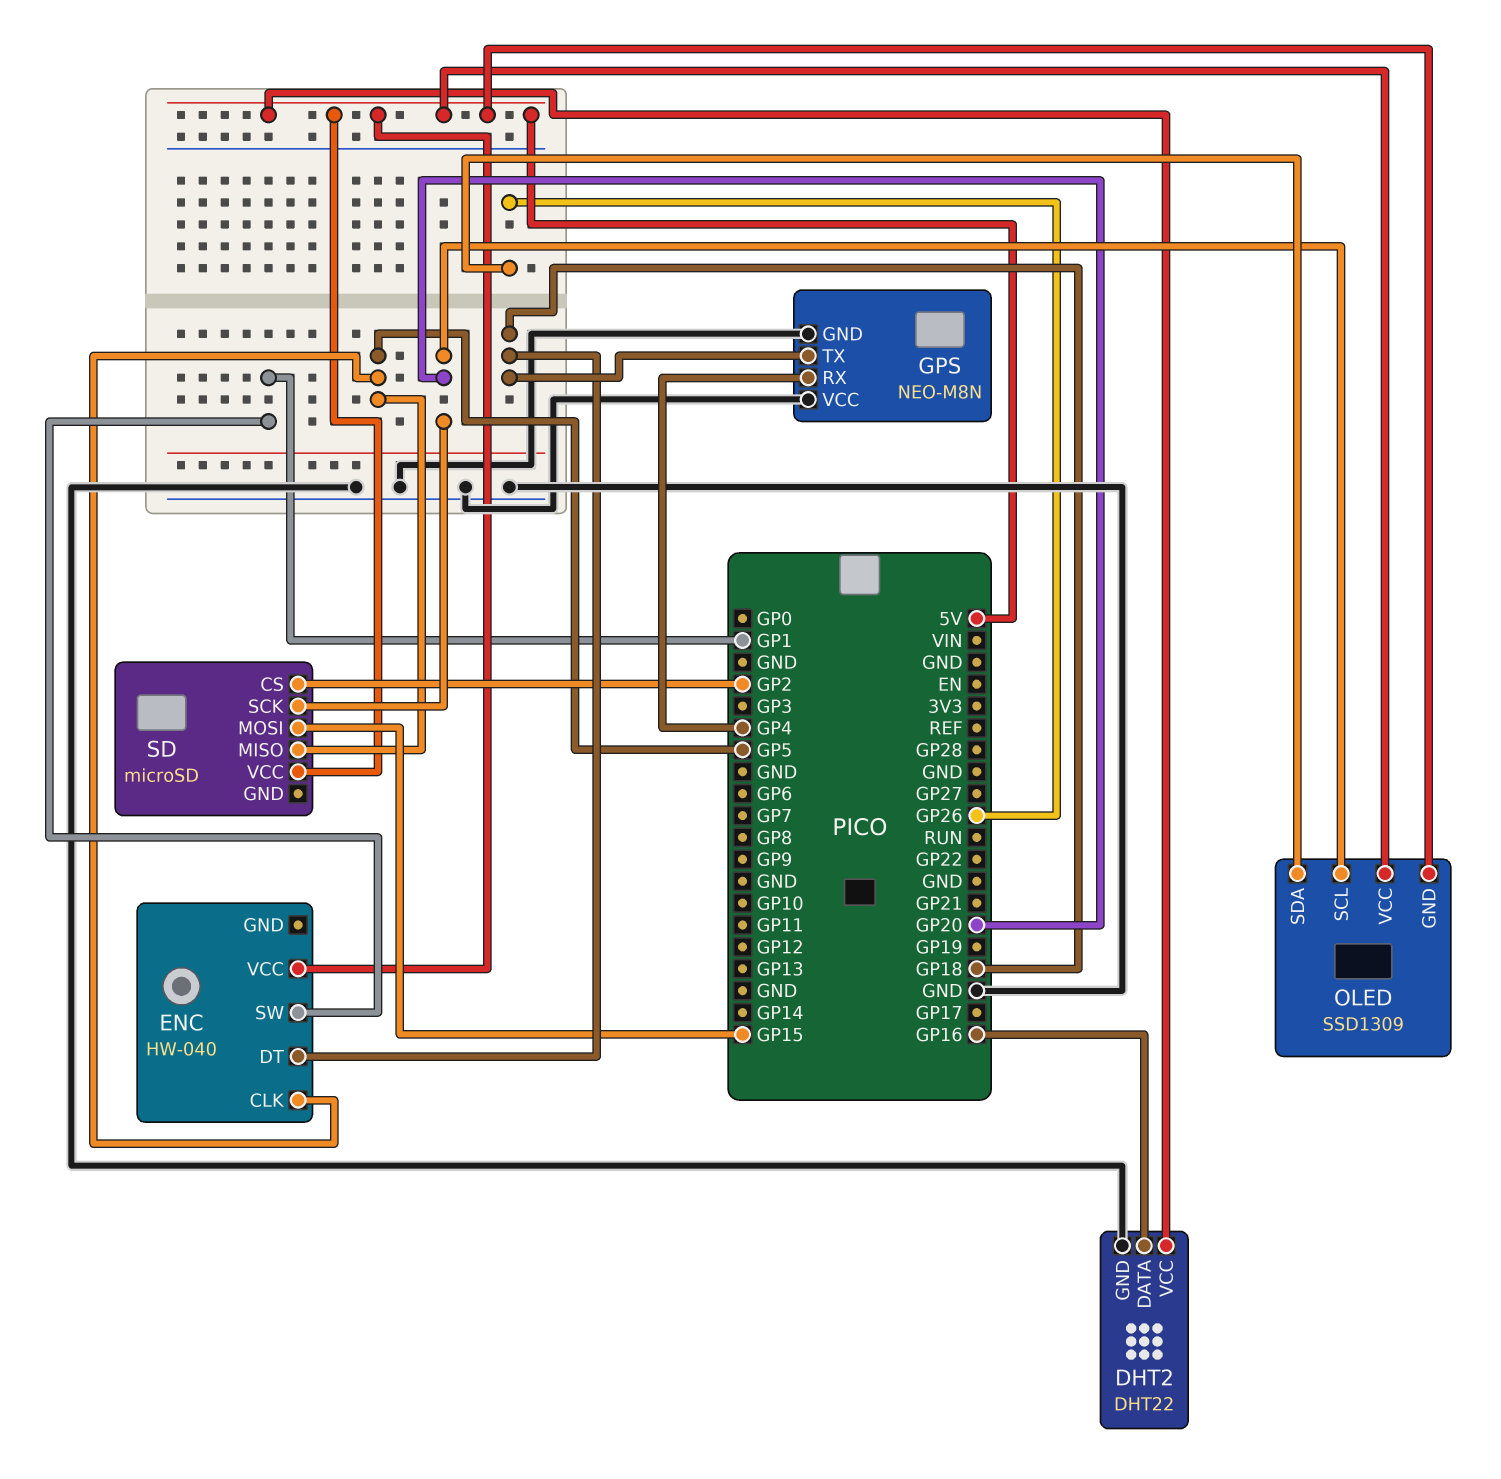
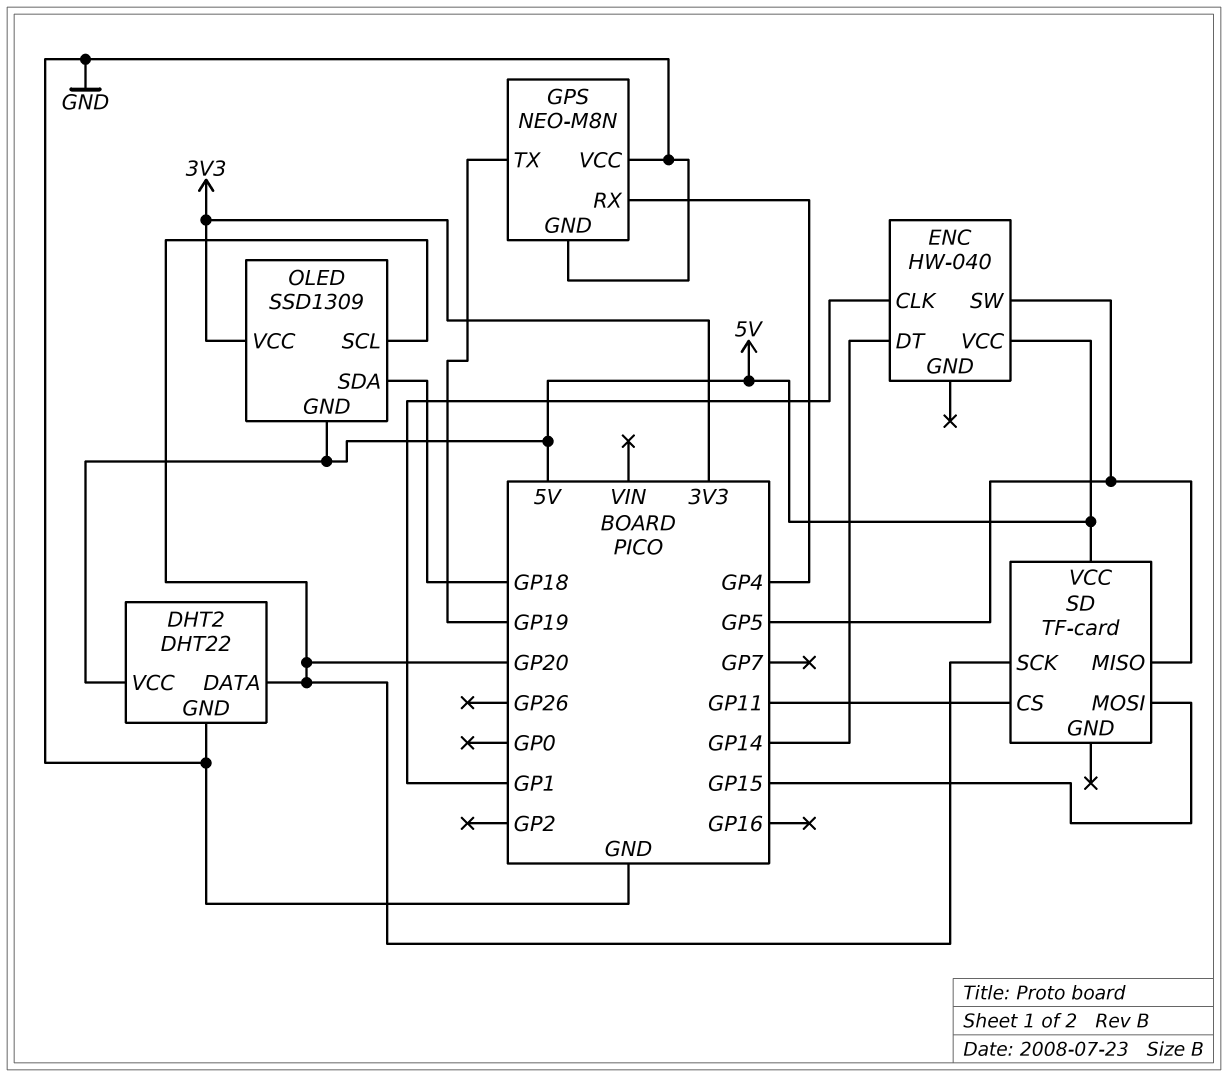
DHT2 pin DATA: GP16 -> GP20
ENC pin CLK: GP5 -> GP1
ENC pin DT: GP18 -> GP14
ENC pin SW: GP1 -> GP5
GPS pin TX: GP18 -> GP19
OLED pin SDA: GP26 -> GP18
OLED pin VCC: 5V -> 3V3
SD: microSD -> TF-card
SD pin CS: GP2 -> GP11

